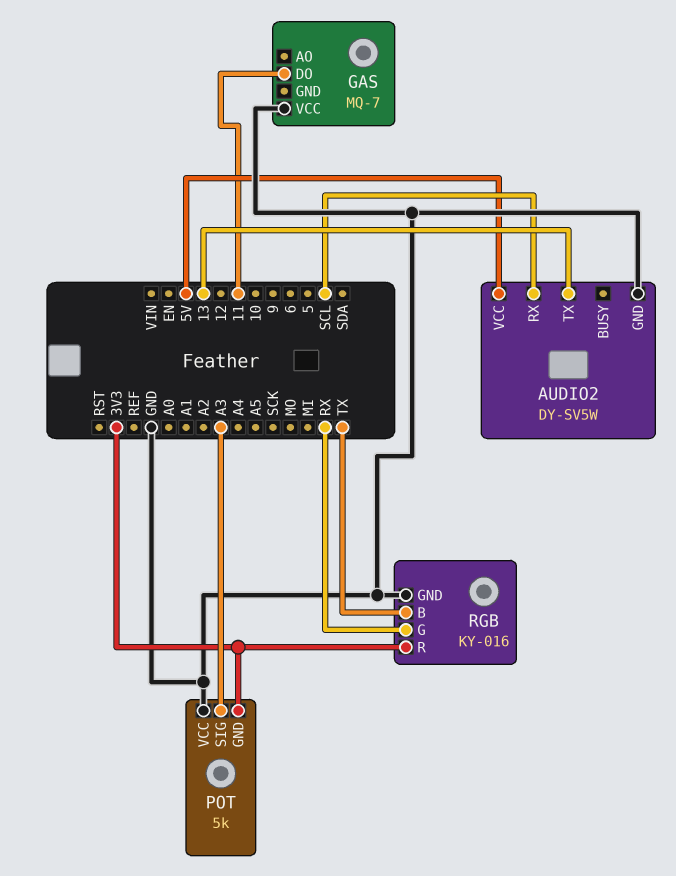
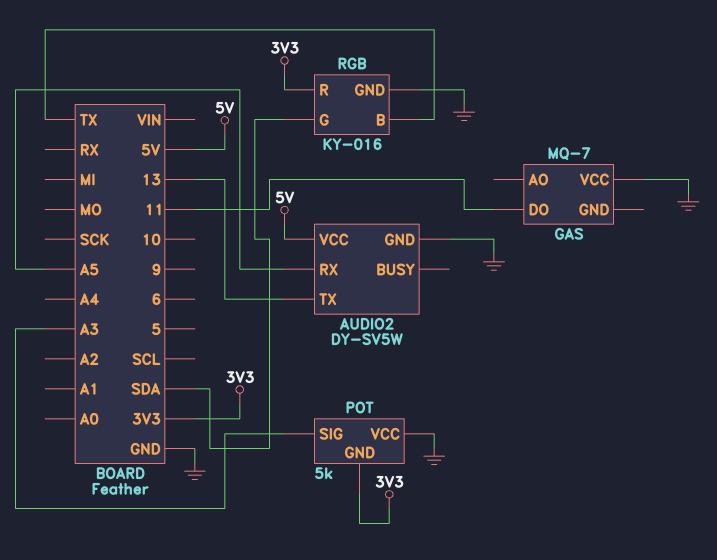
AUDIO2 pin RX: SCL -> A5
RGB pin G: RX -> SDA

